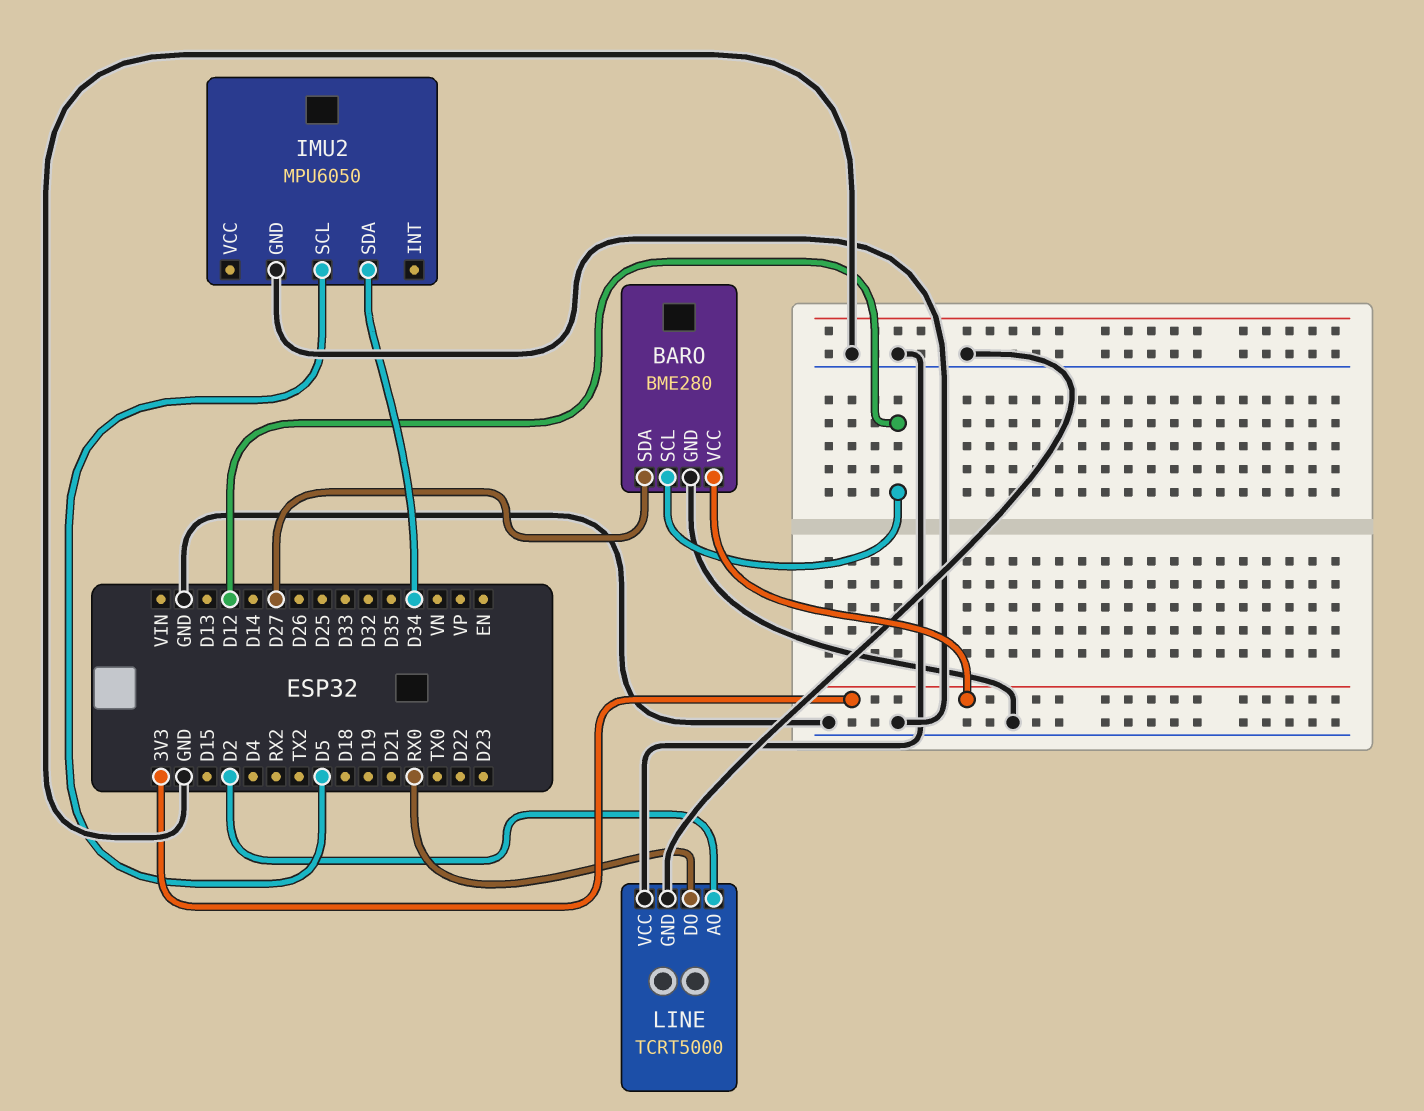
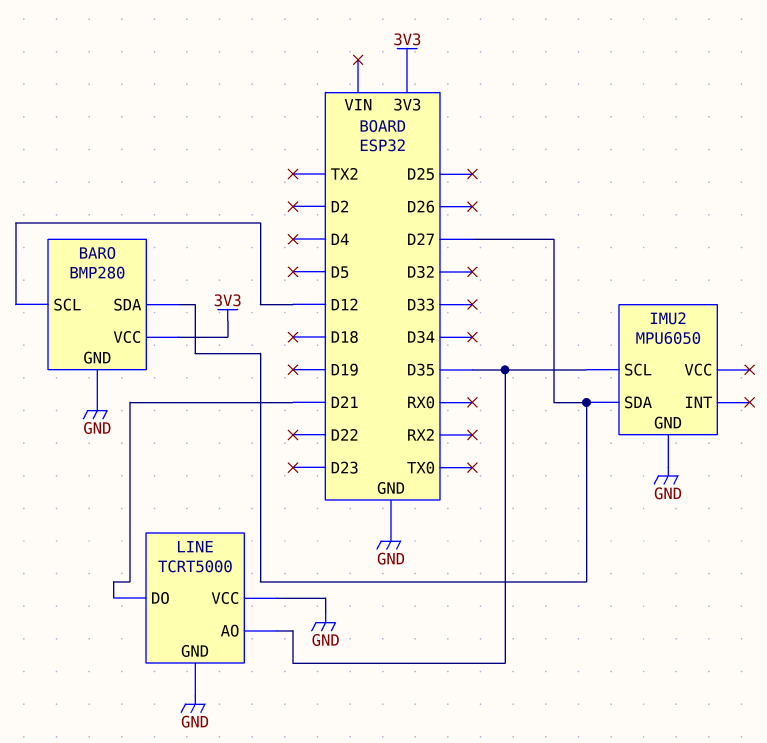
BARO: BME280 -> BMP280
IMU2 pin SCL: D5 -> D35
IMU2 pin SDA: D34 -> D27
LINE pin AO: D2 -> D35
LINE pin DO: RX0 -> D21

